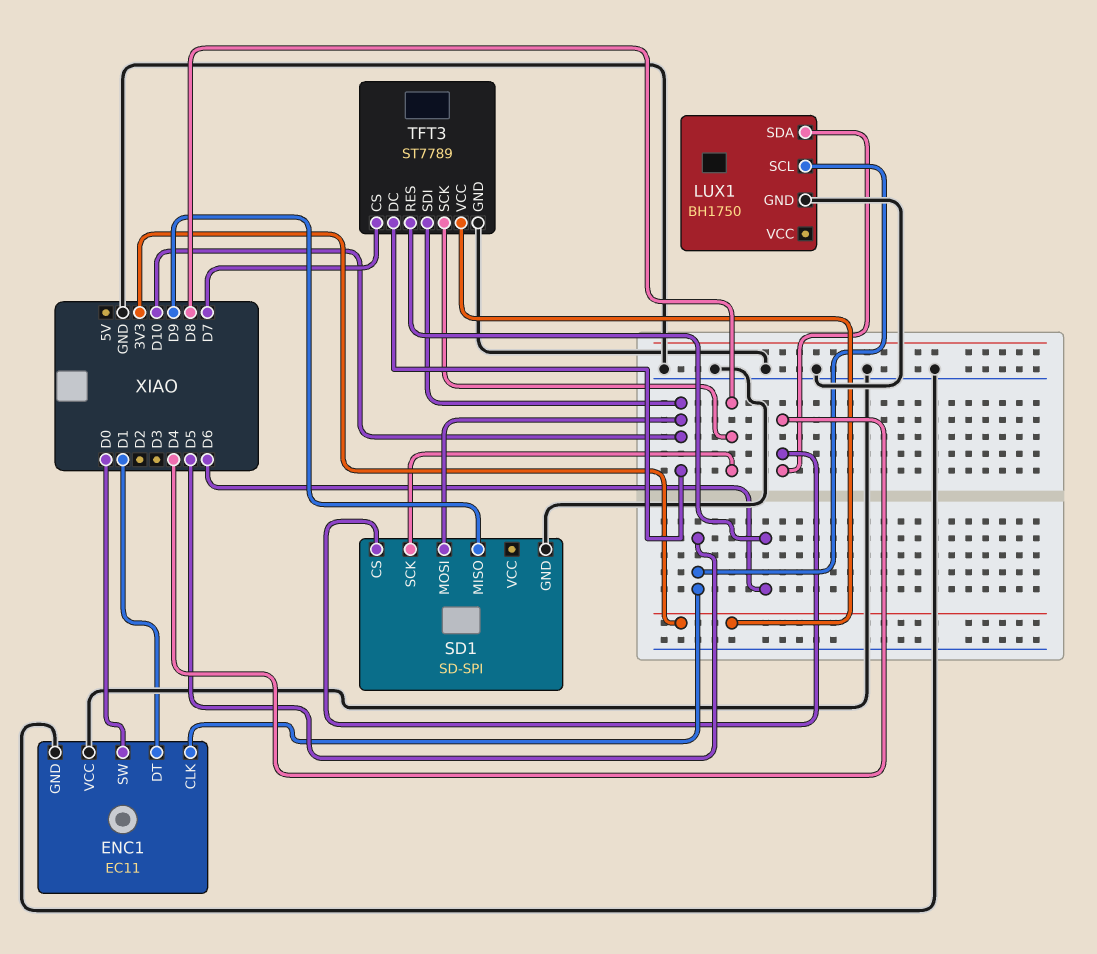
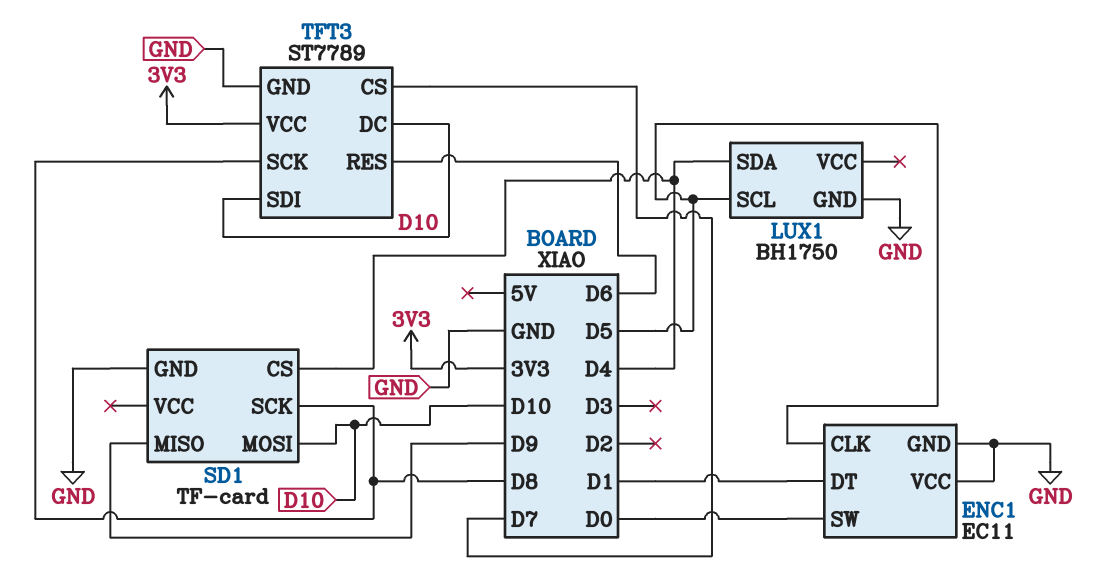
SD1: SD-SPI -> TF-card

